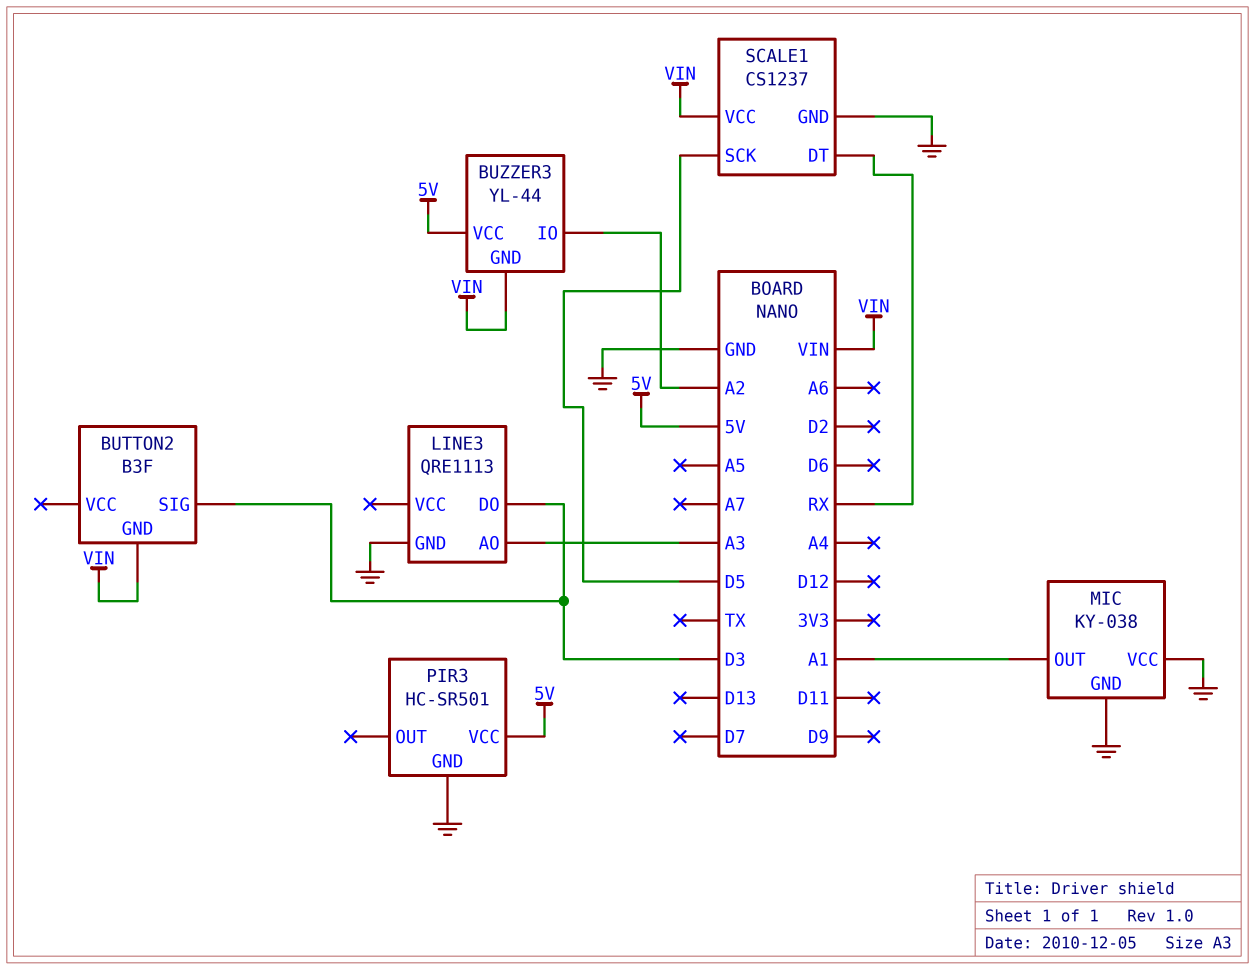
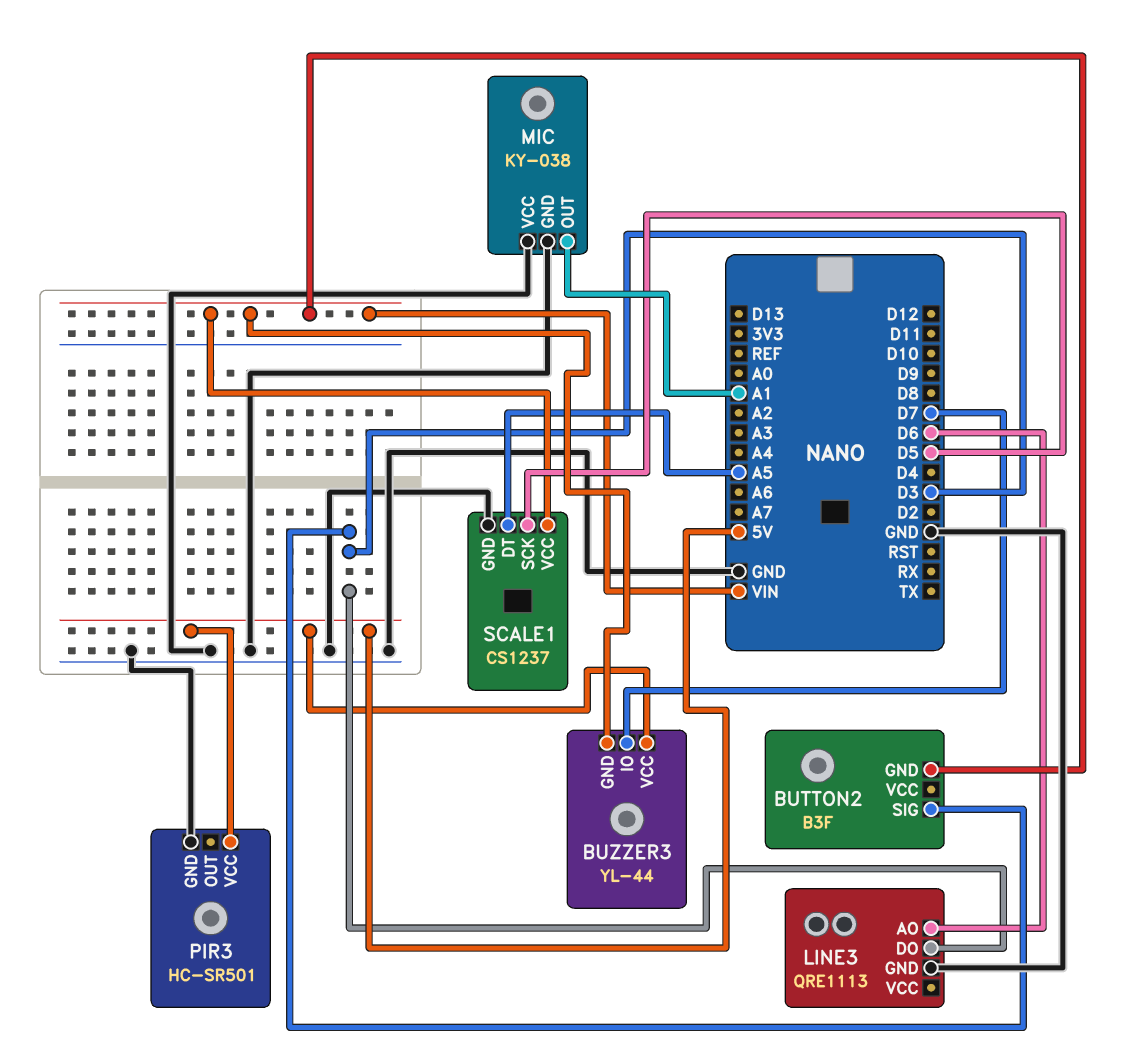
BUZZER3 pin IO: A2 -> D7
LINE3 pin AO: A3 -> D6
SCALE1 pin DT: RX -> A5

